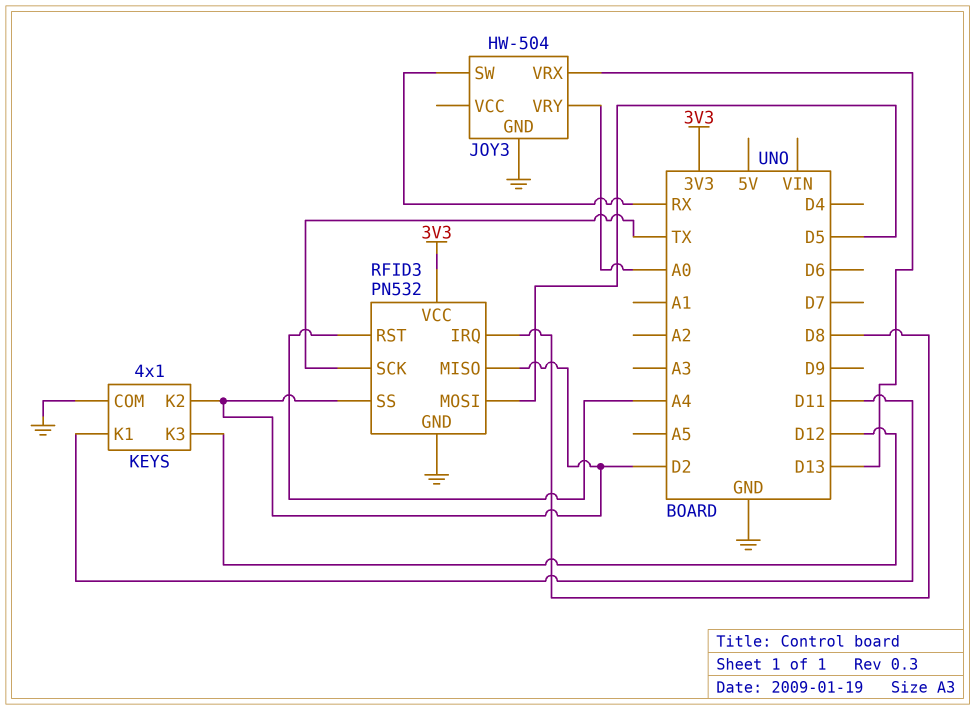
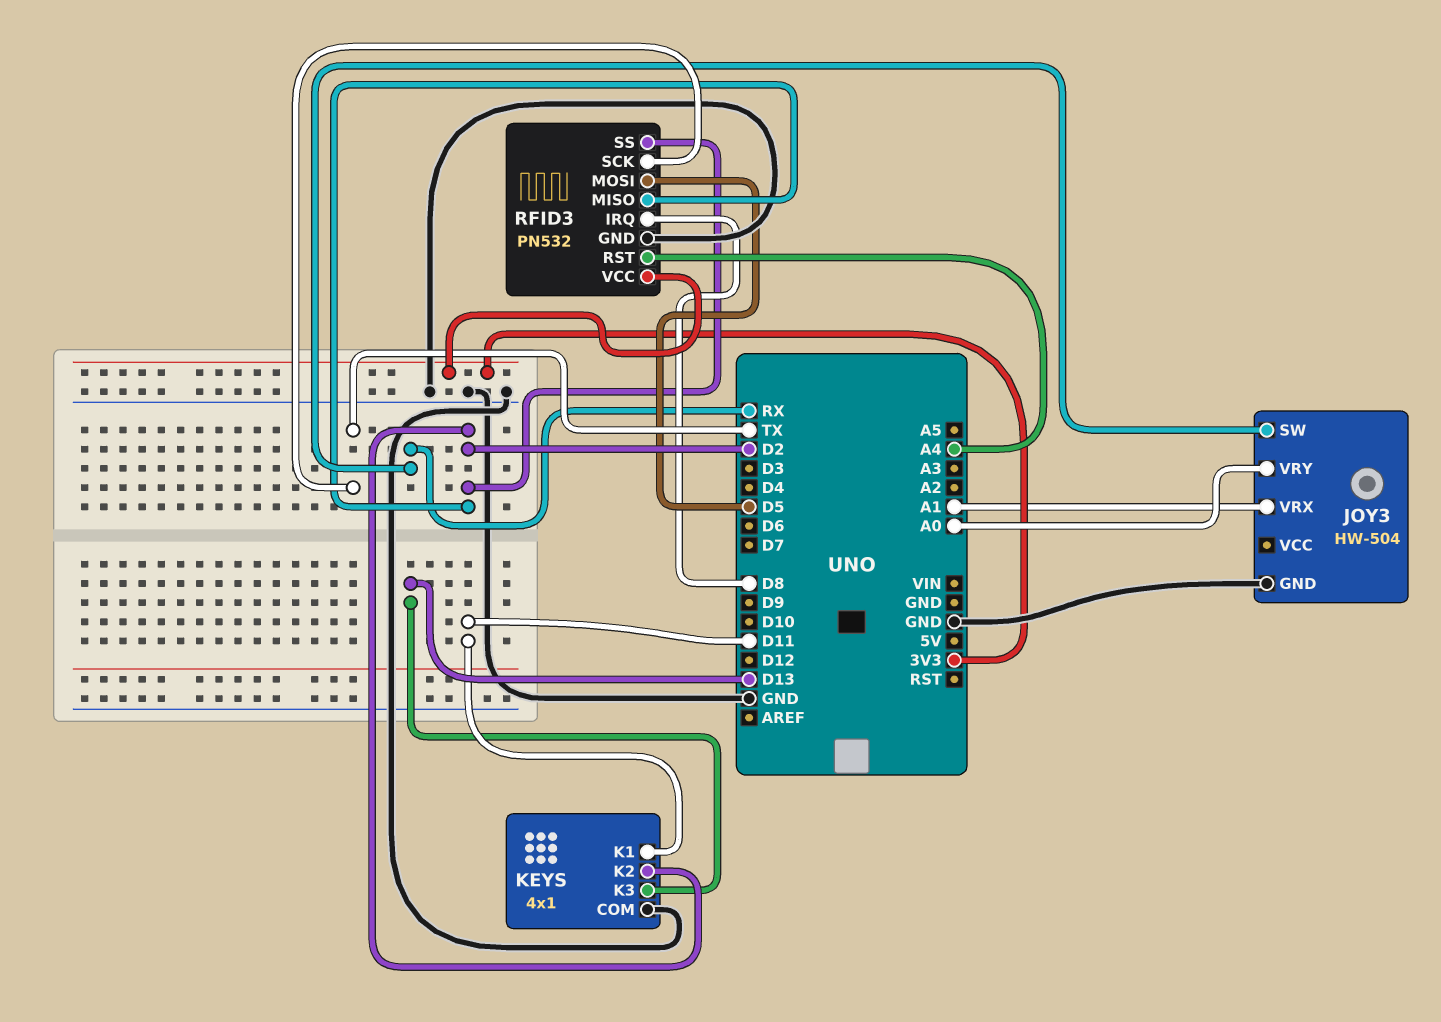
JOY3 pin VRX: D13 -> A1
KEYS pin K3: D12 -> D13

